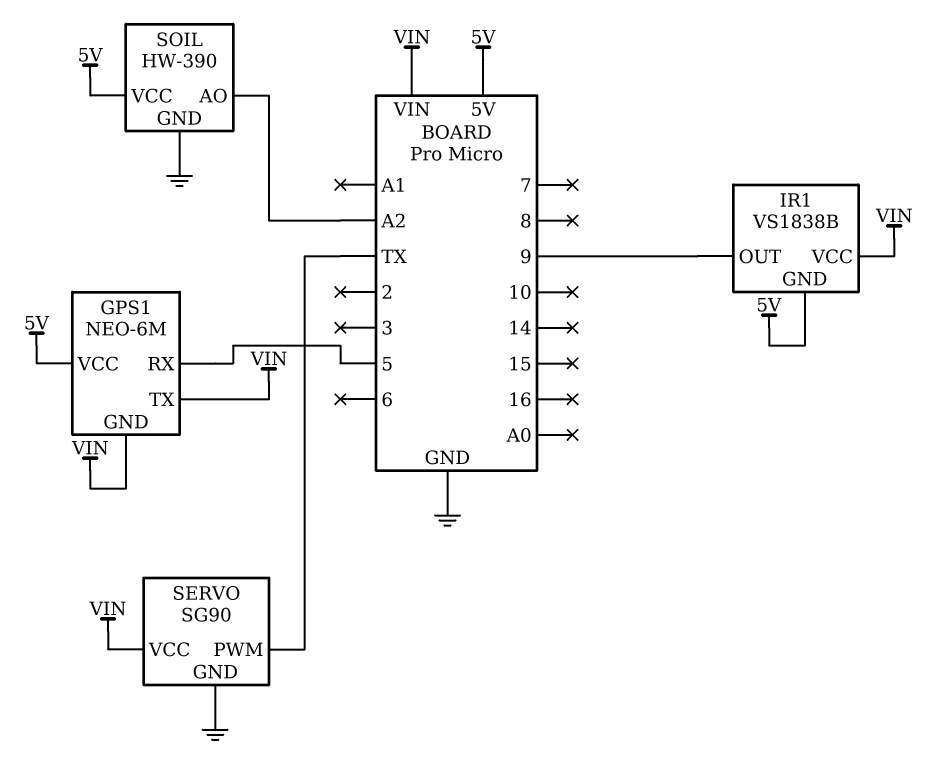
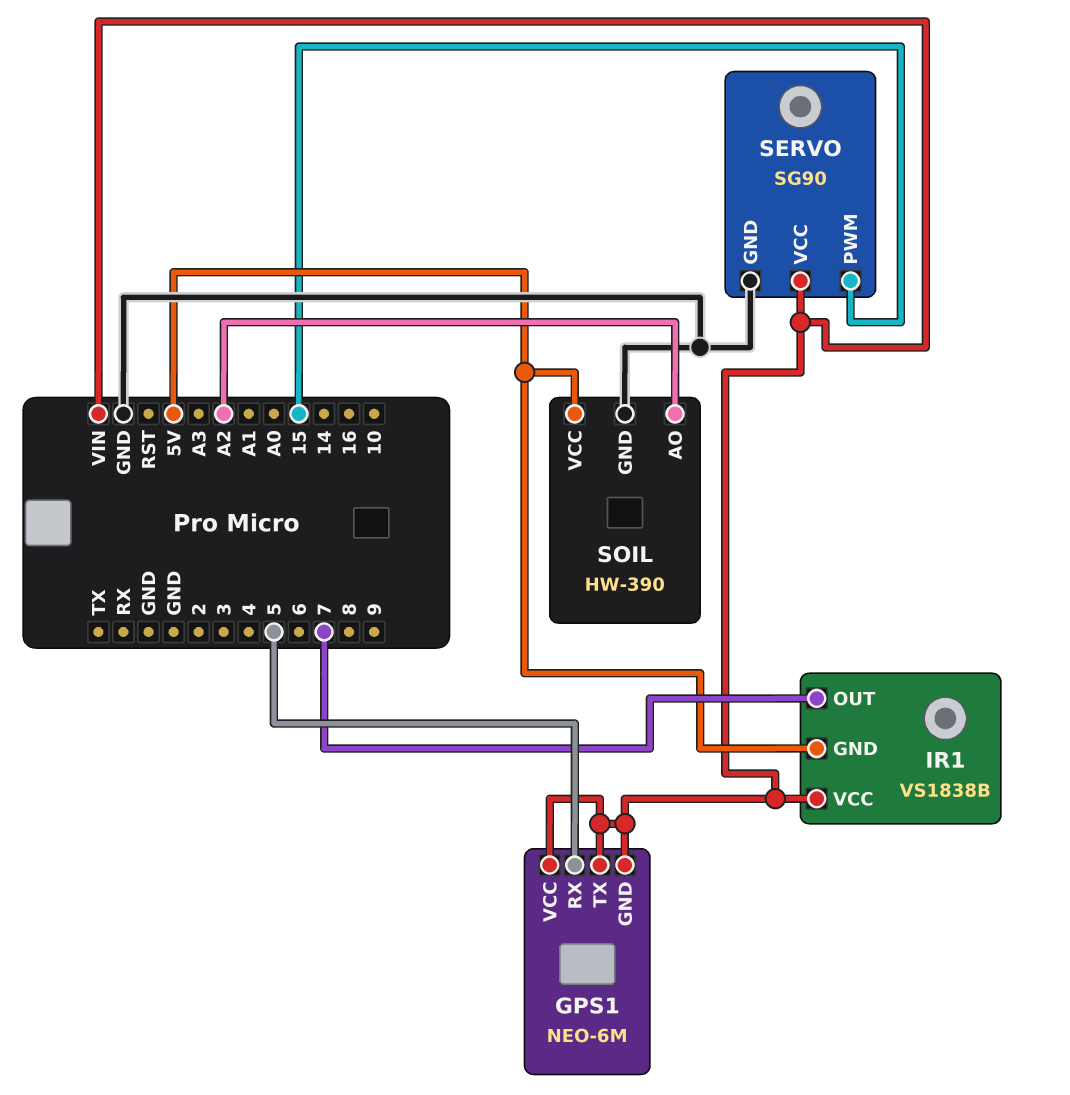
GPS1 pin VCC: 5V -> VIN
IR1 pin OUT: 9 -> 7
SERVO pin PWM: TX -> 15

